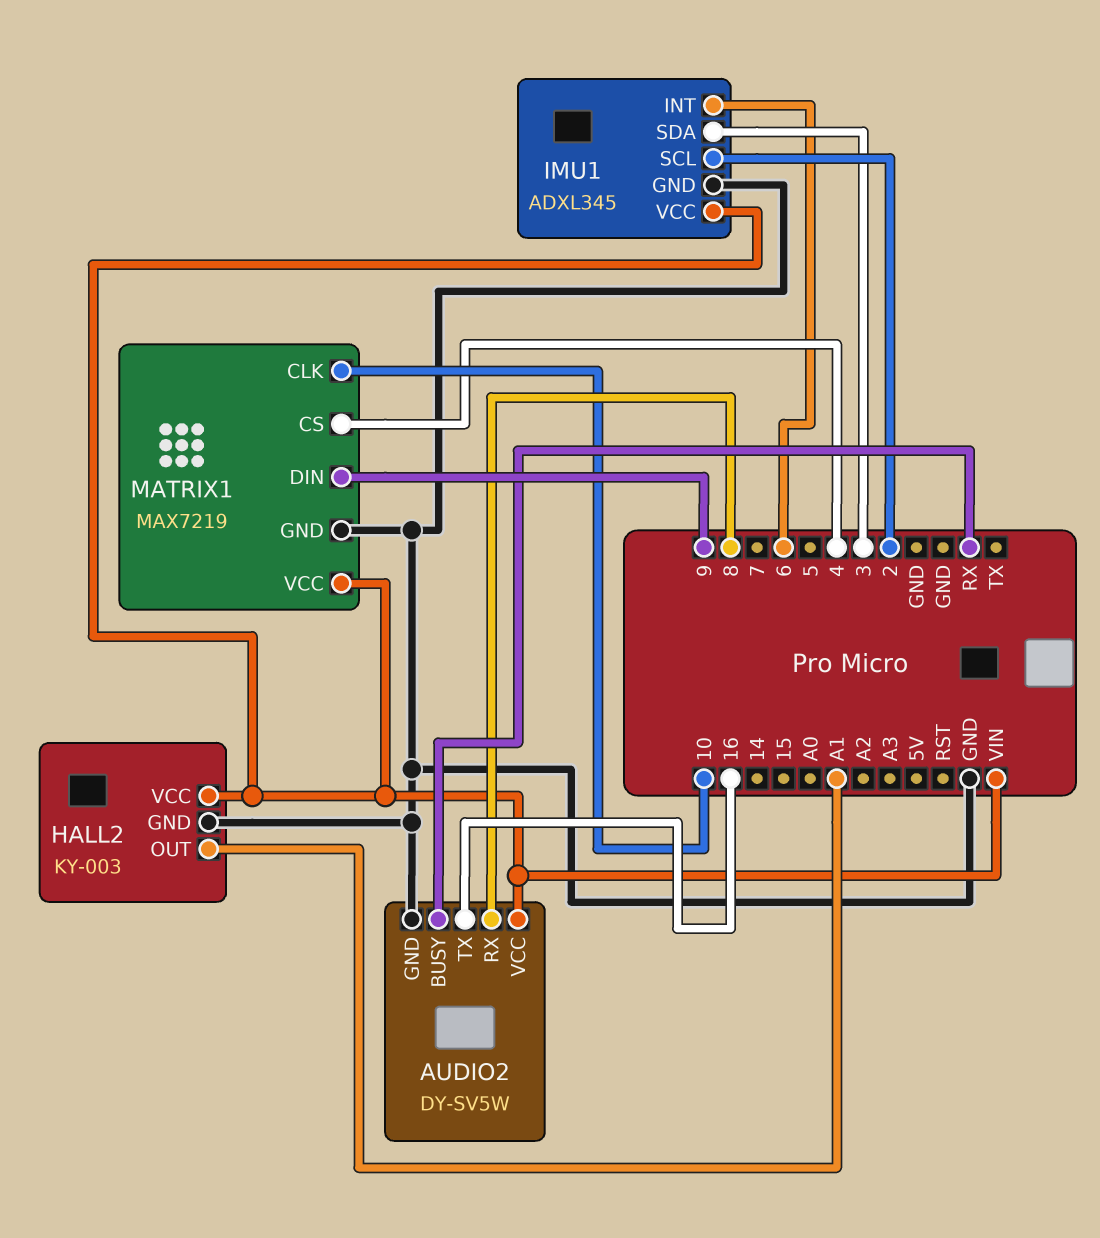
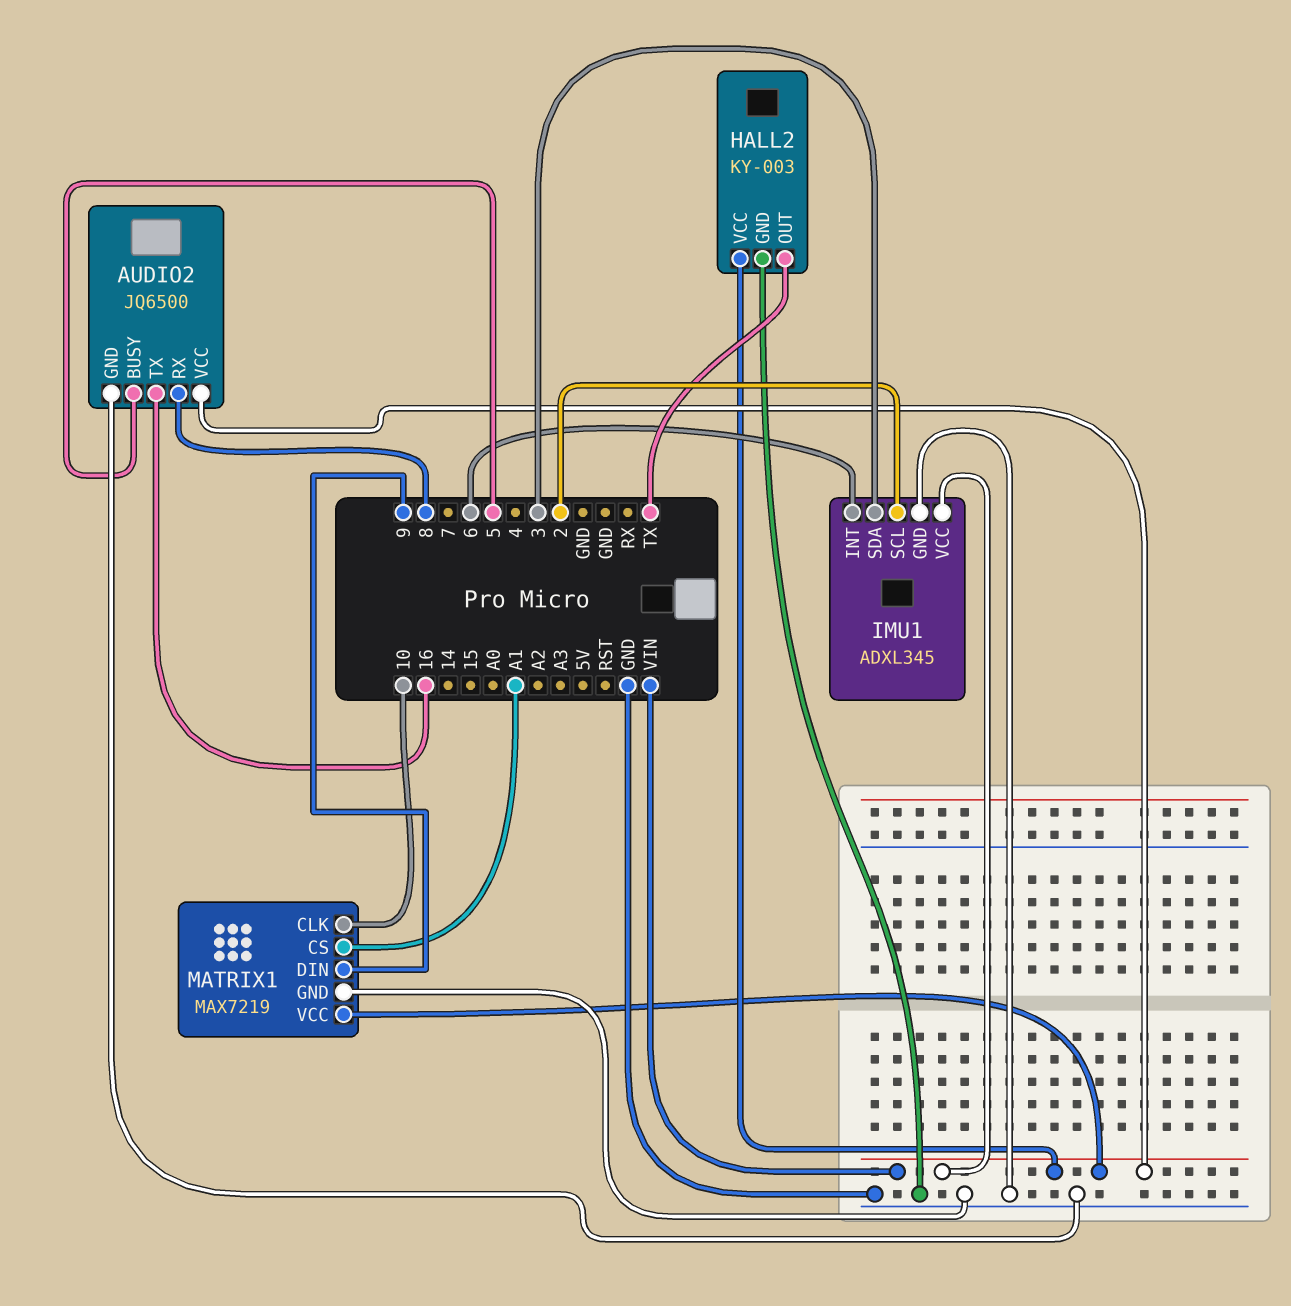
AUDIO2: DY-SV5W -> JQ6500
AUDIO2 pin BUSY: RX -> 5
HALL2 pin OUT: A1 -> TX
MATRIX1 pin CS: 4 -> A1

